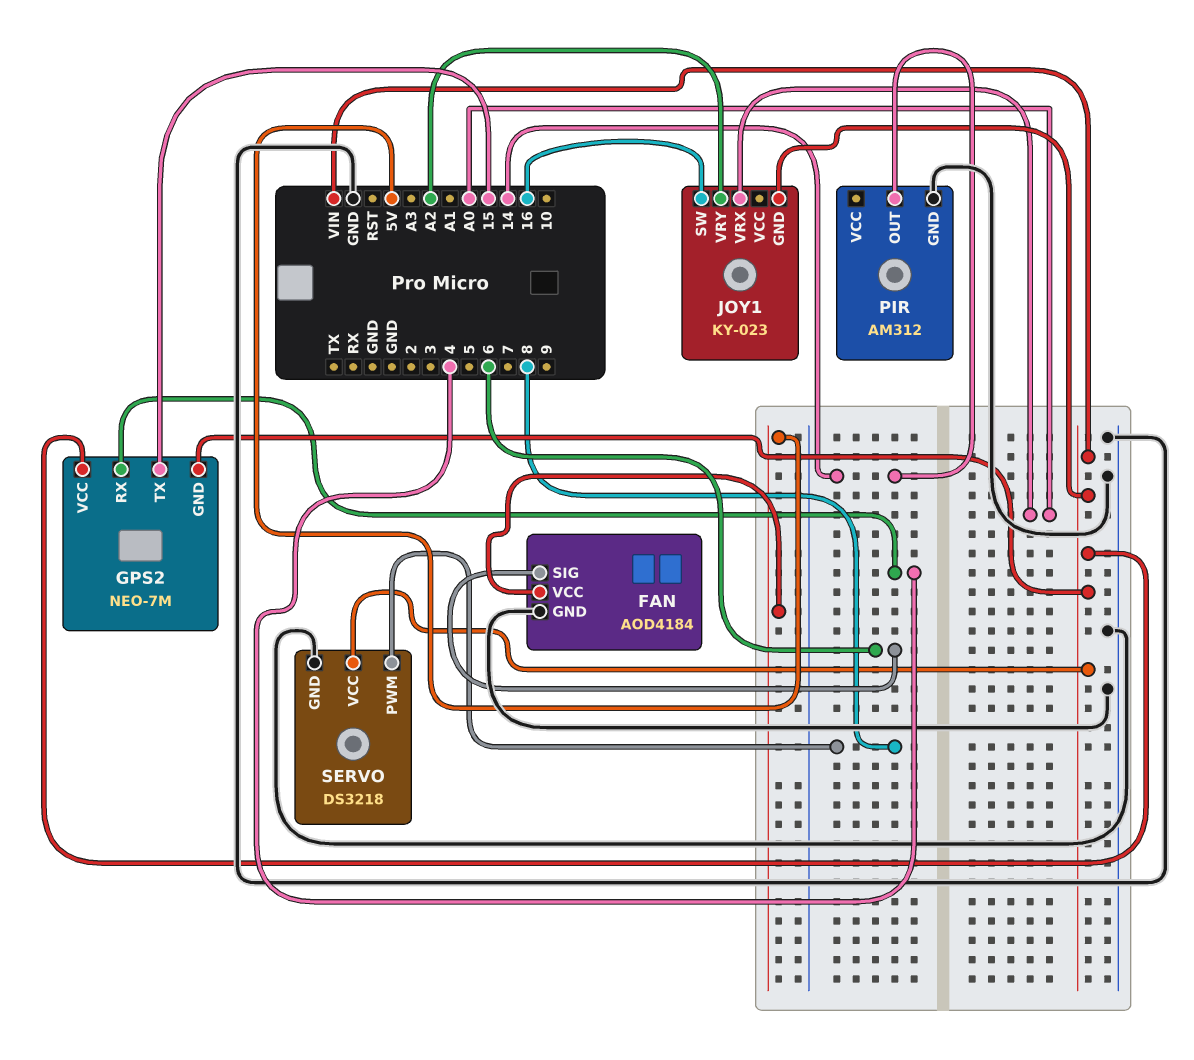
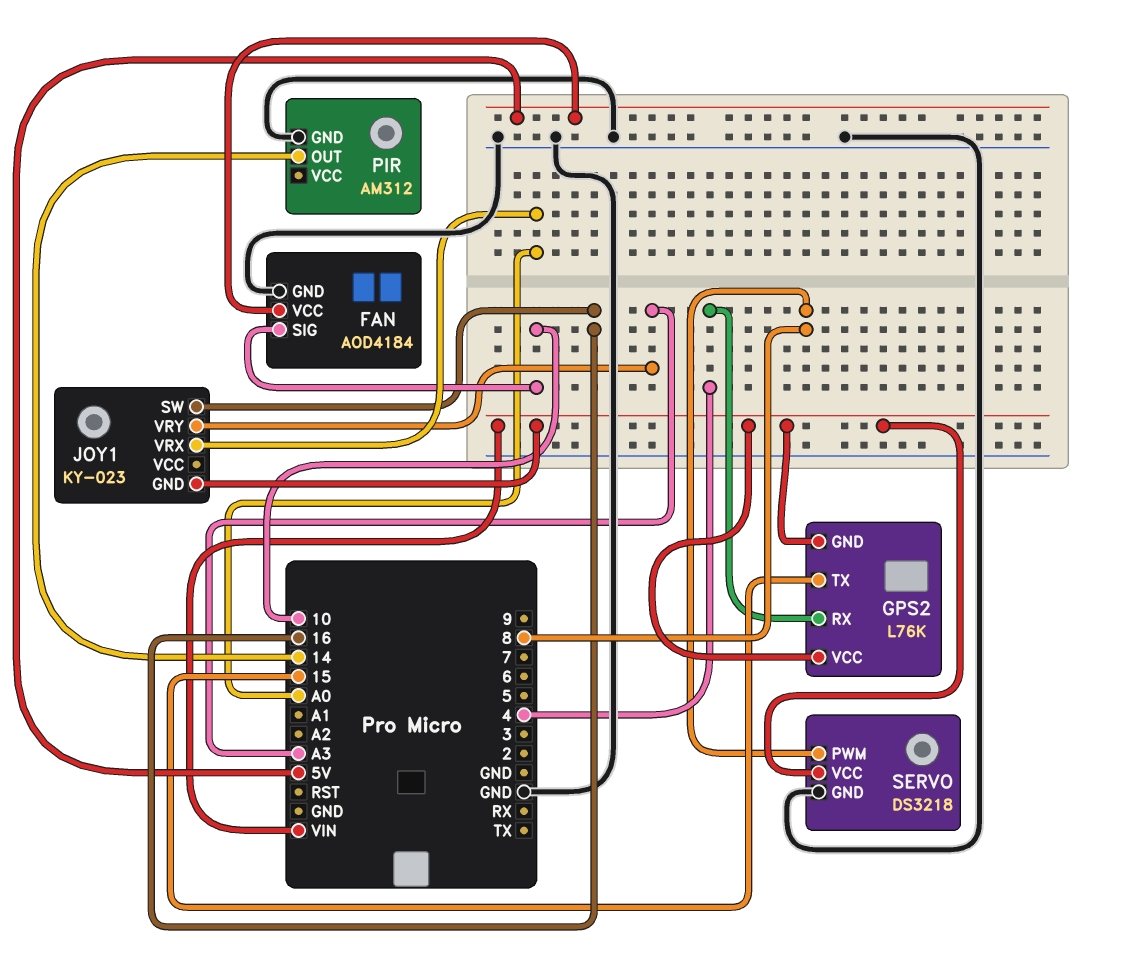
FAN pin SIG: 6 -> 10
GPS2: NEO-7M -> L76K
JOY1 pin VRY: A2 -> A3

